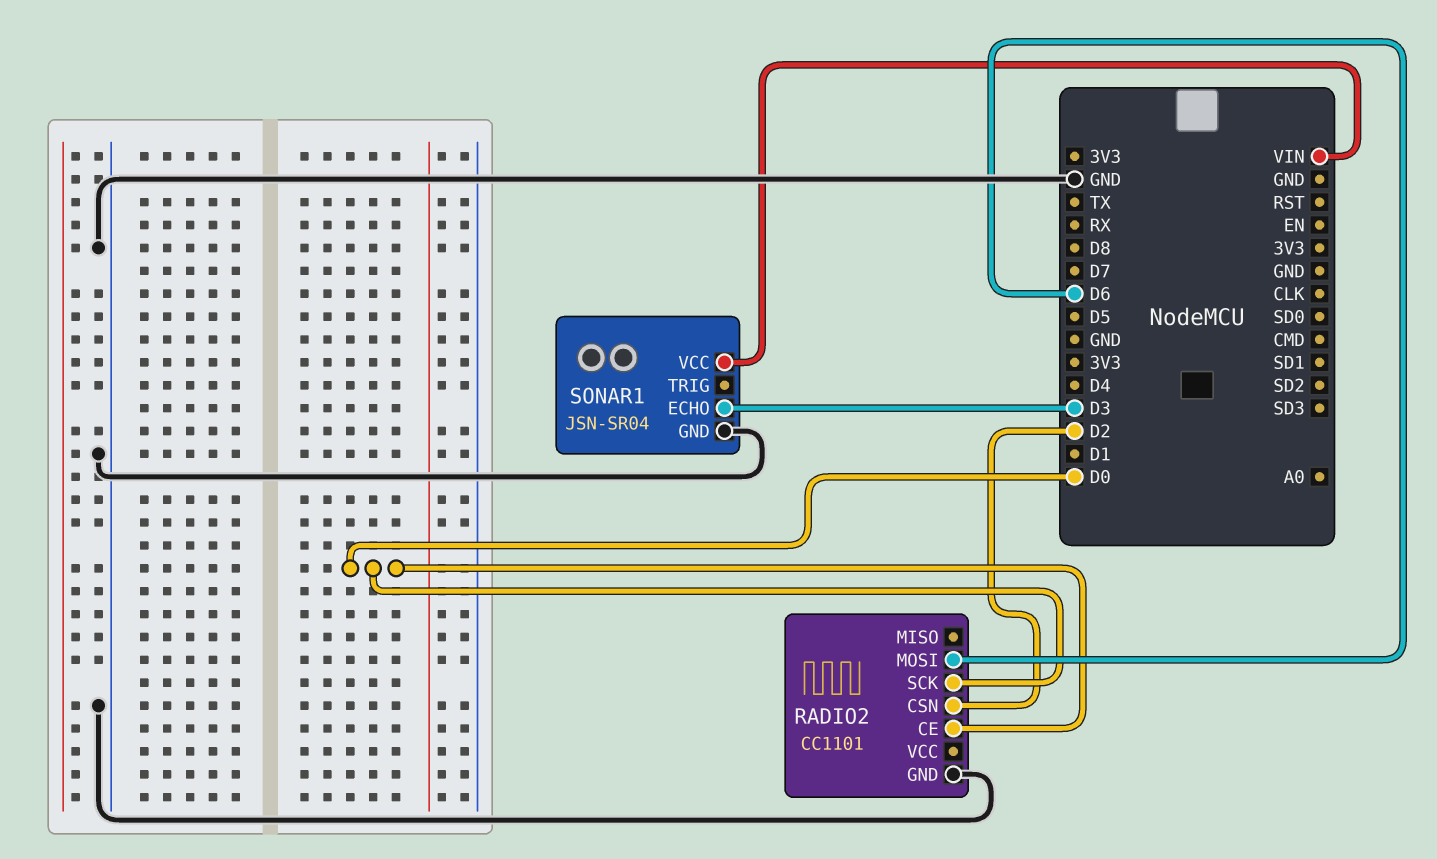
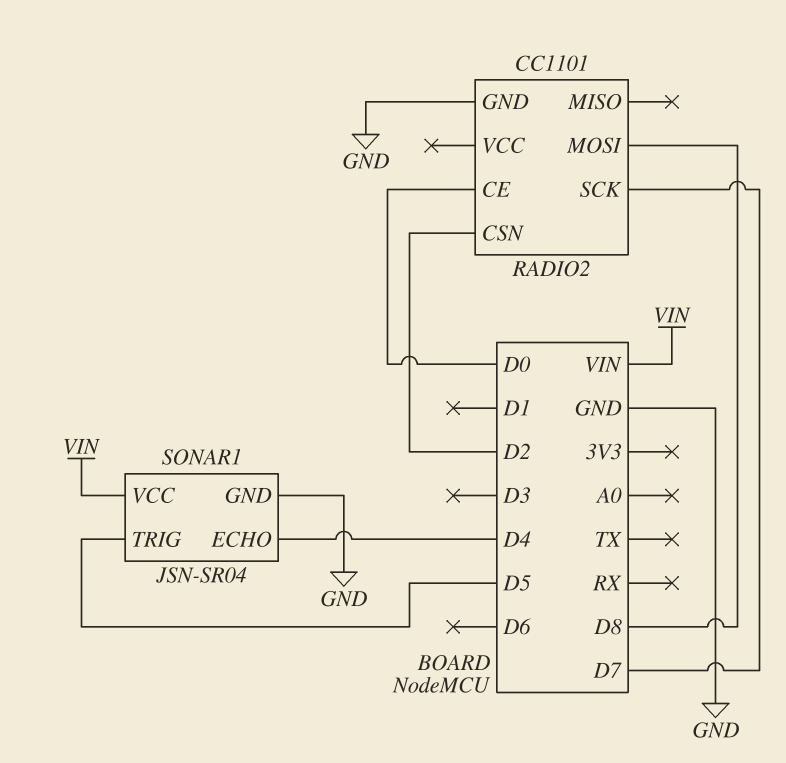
RADIO2 pin MOSI: D6 -> D8
RADIO2 pin SCK: D0 -> D7
SONAR1 pin ECHO: D3 -> D4
SONAR1 pin TRIG: none -> D5

